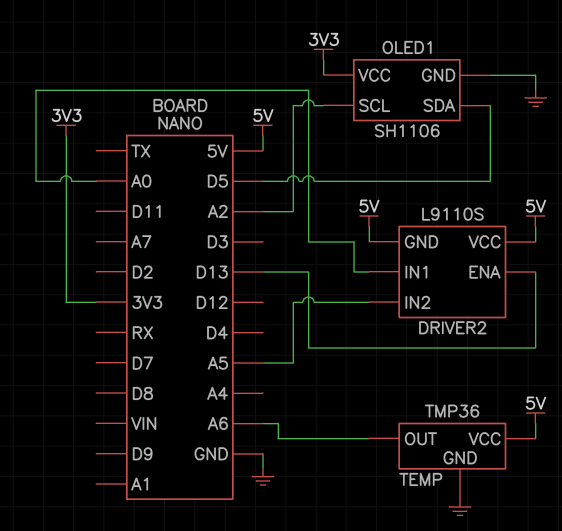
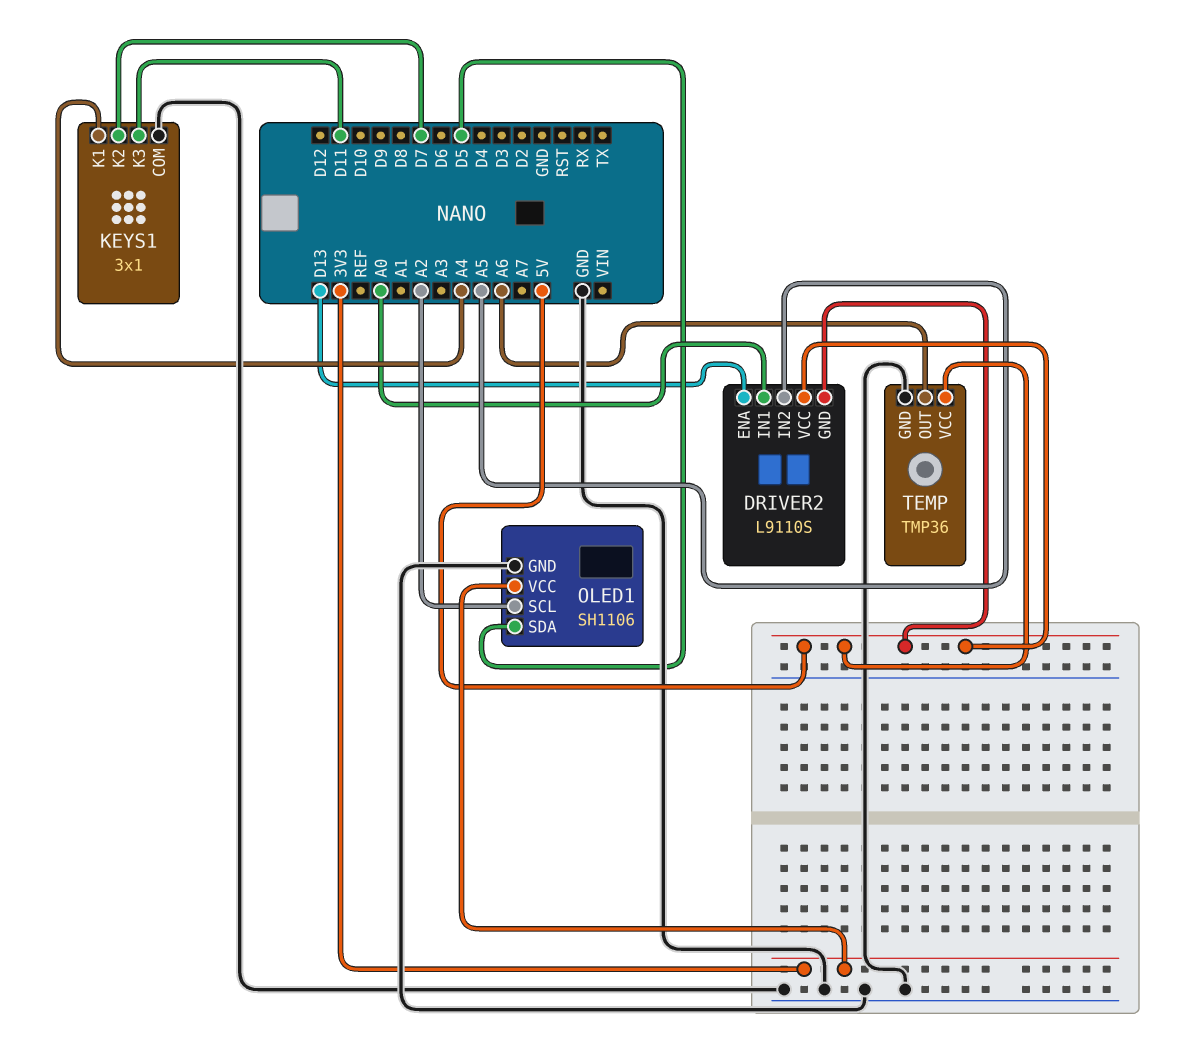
KEYS1: none -> 3x1
KEYS1 pin COM: none -> GND
KEYS1 pin K1: none -> A4
KEYS1 pin K2: none -> D7
KEYS1 pin K3: none -> D11

